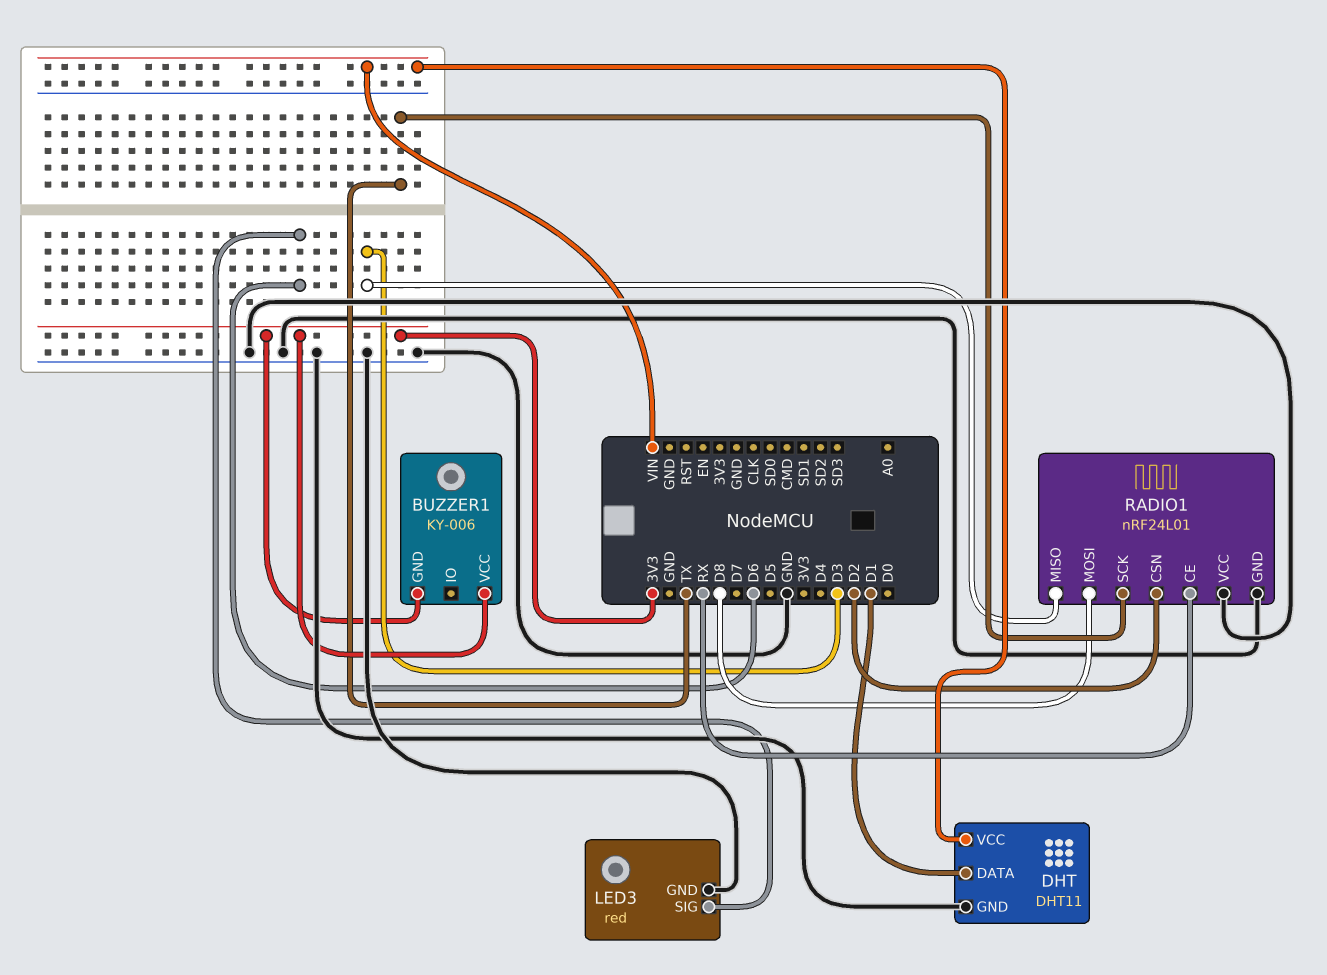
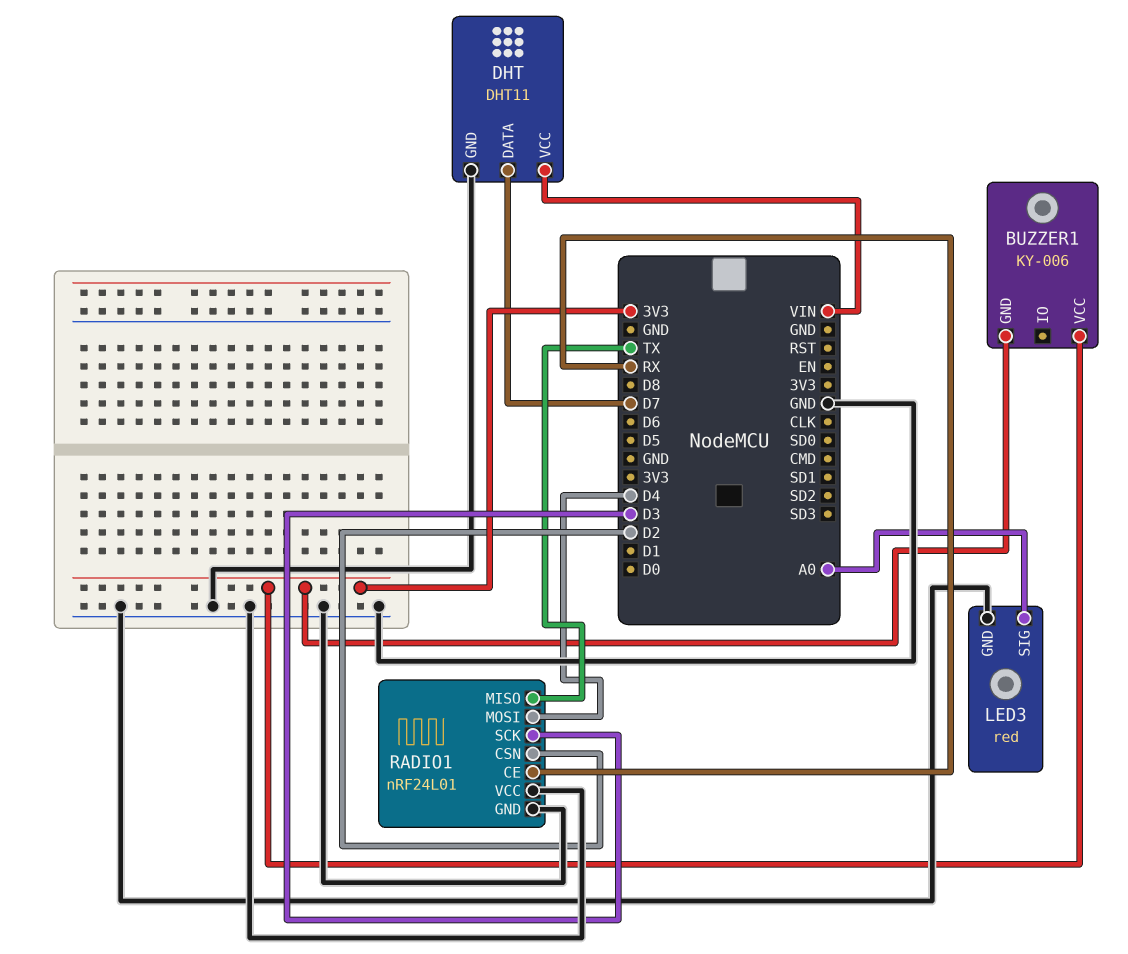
DHT pin DATA: D1 -> D7
LED3 pin SIG: D6 -> A0
RADIO1 pin MISO: D3 -> TX
RADIO1 pin MOSI: D8 -> D4
RADIO1 pin SCK: TX -> D3

